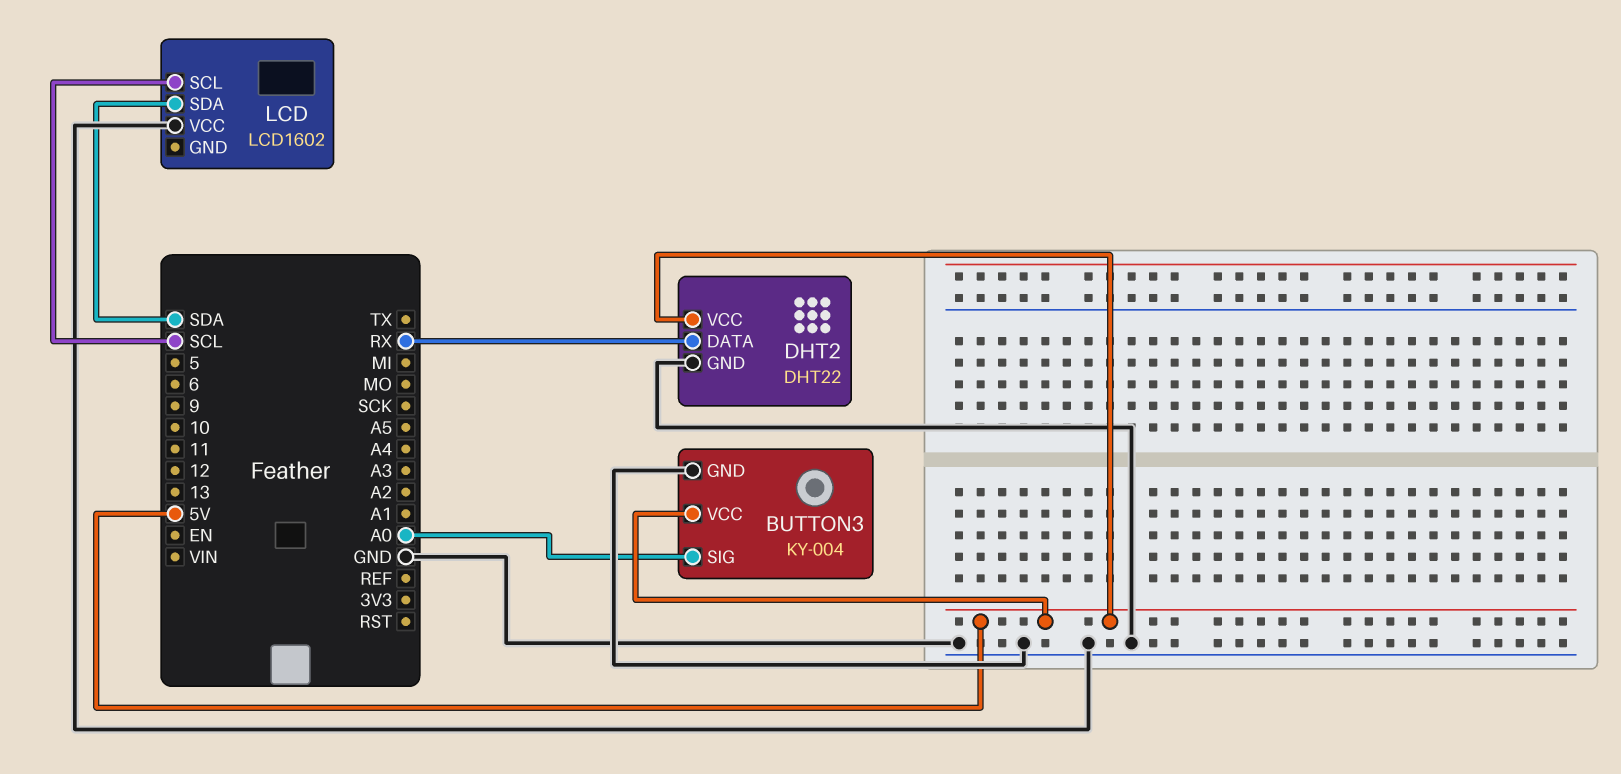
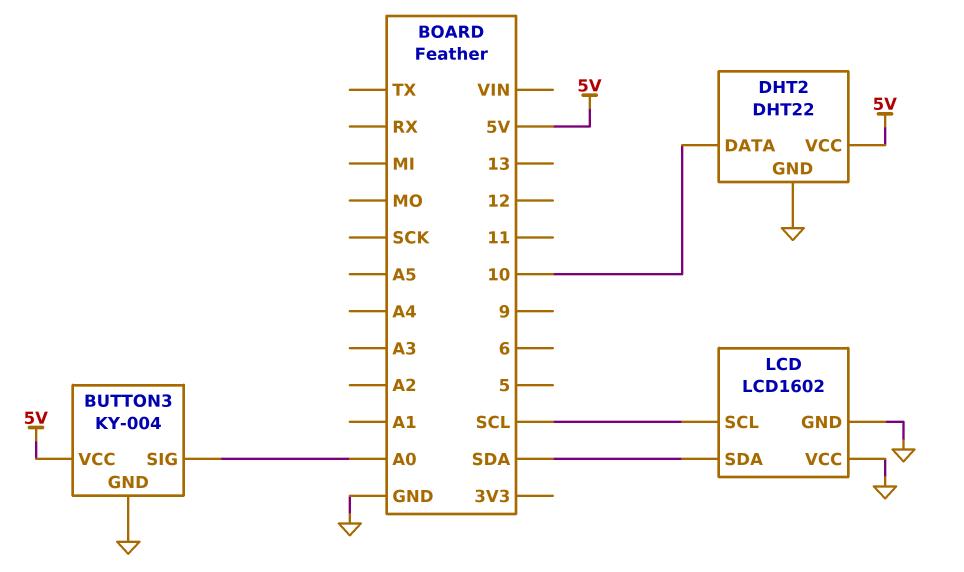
DHT2 pin DATA: RX -> 10
LCD pin GND: none -> GND

